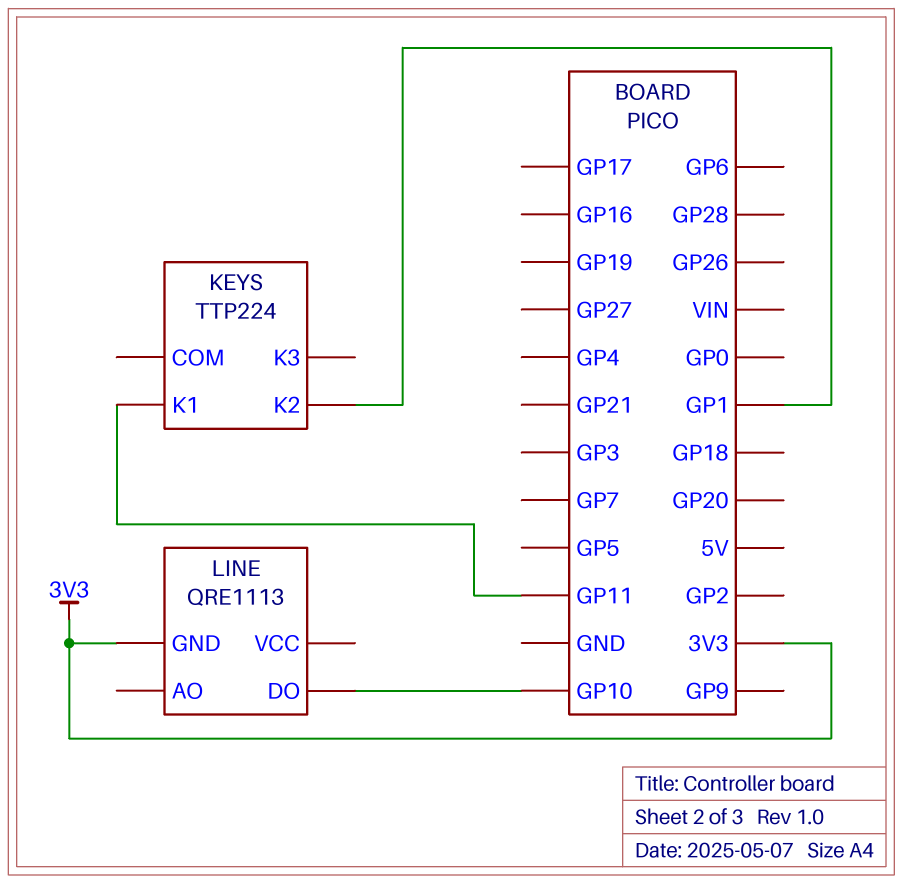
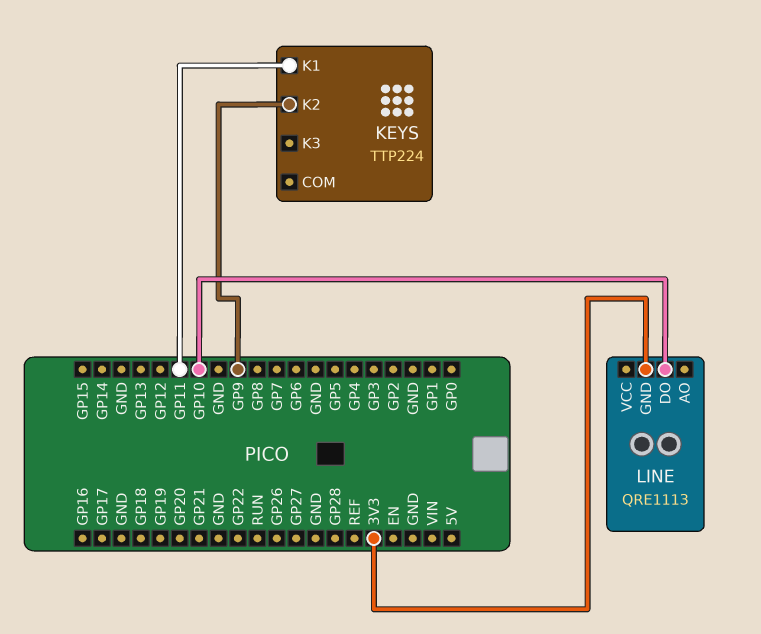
KEYS pin K2: GP1 -> GP9

